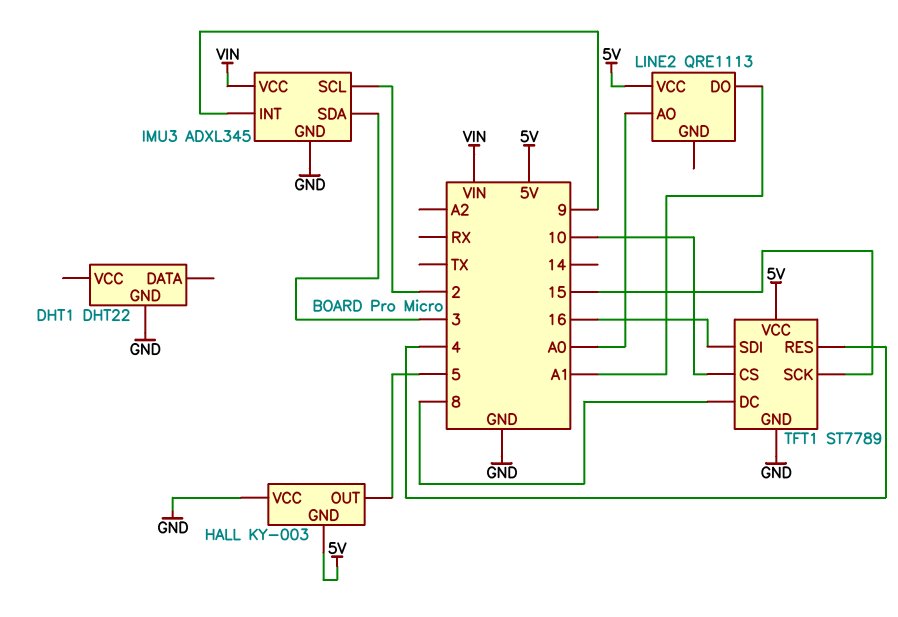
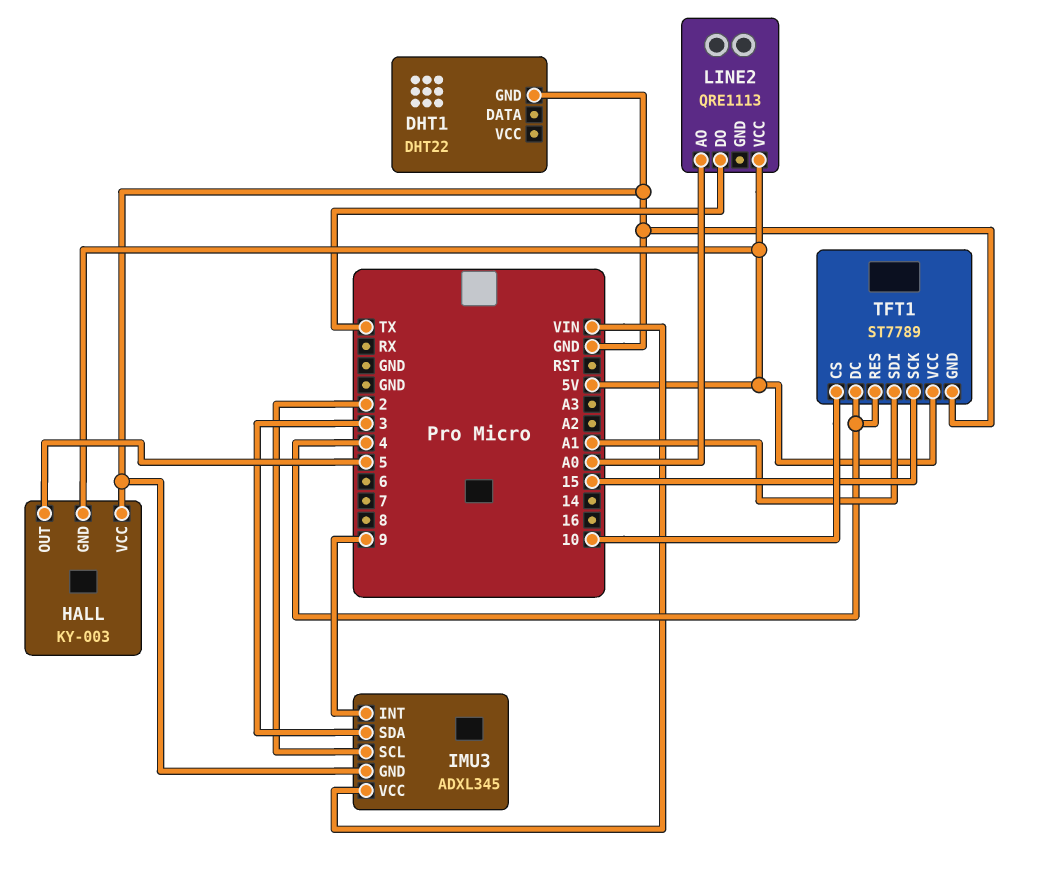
LINE2 pin DO: A1 -> TX
TFT1 pin DC: 8 -> 4
TFT1 pin SDI: 16 -> A1

